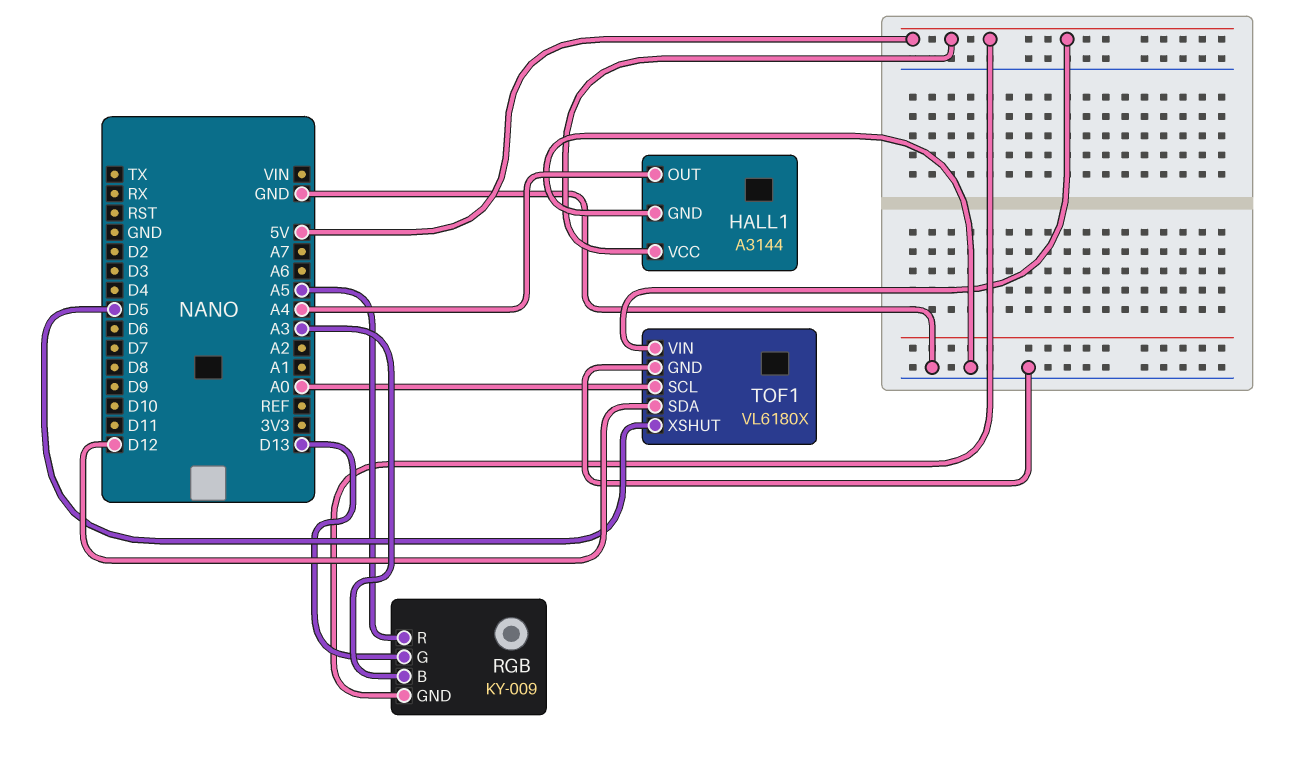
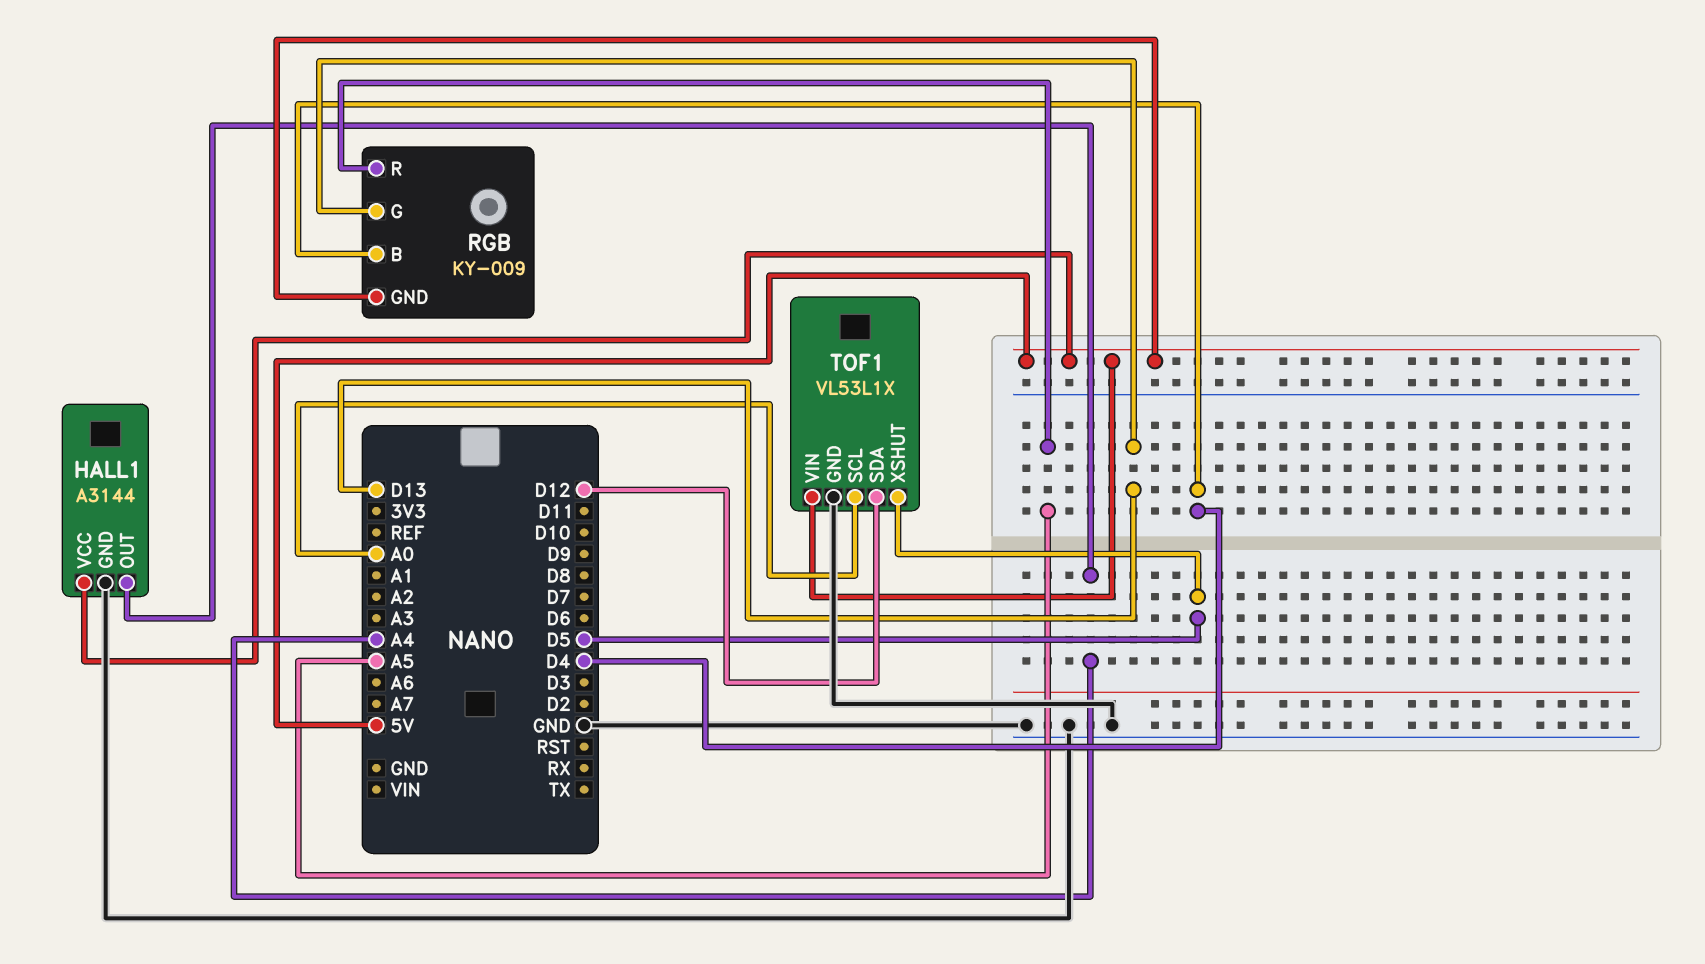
RGB pin B: A3 -> D4
TOF1: VL6180X -> VL53L1X

